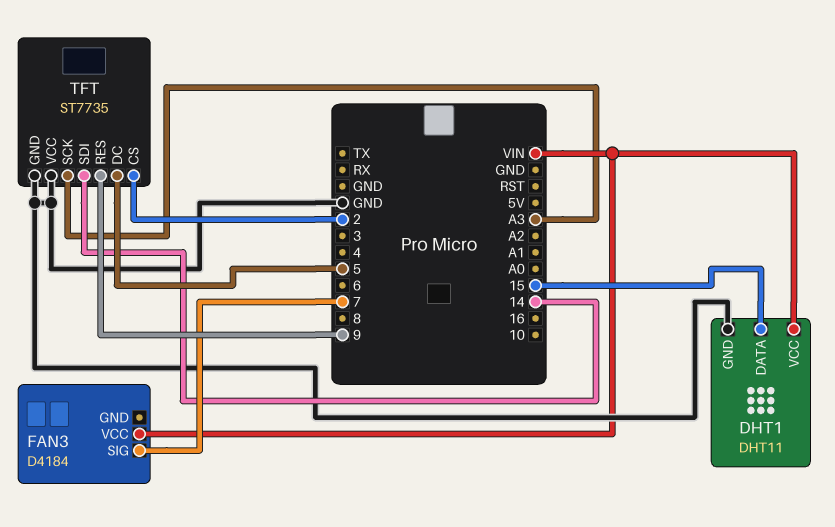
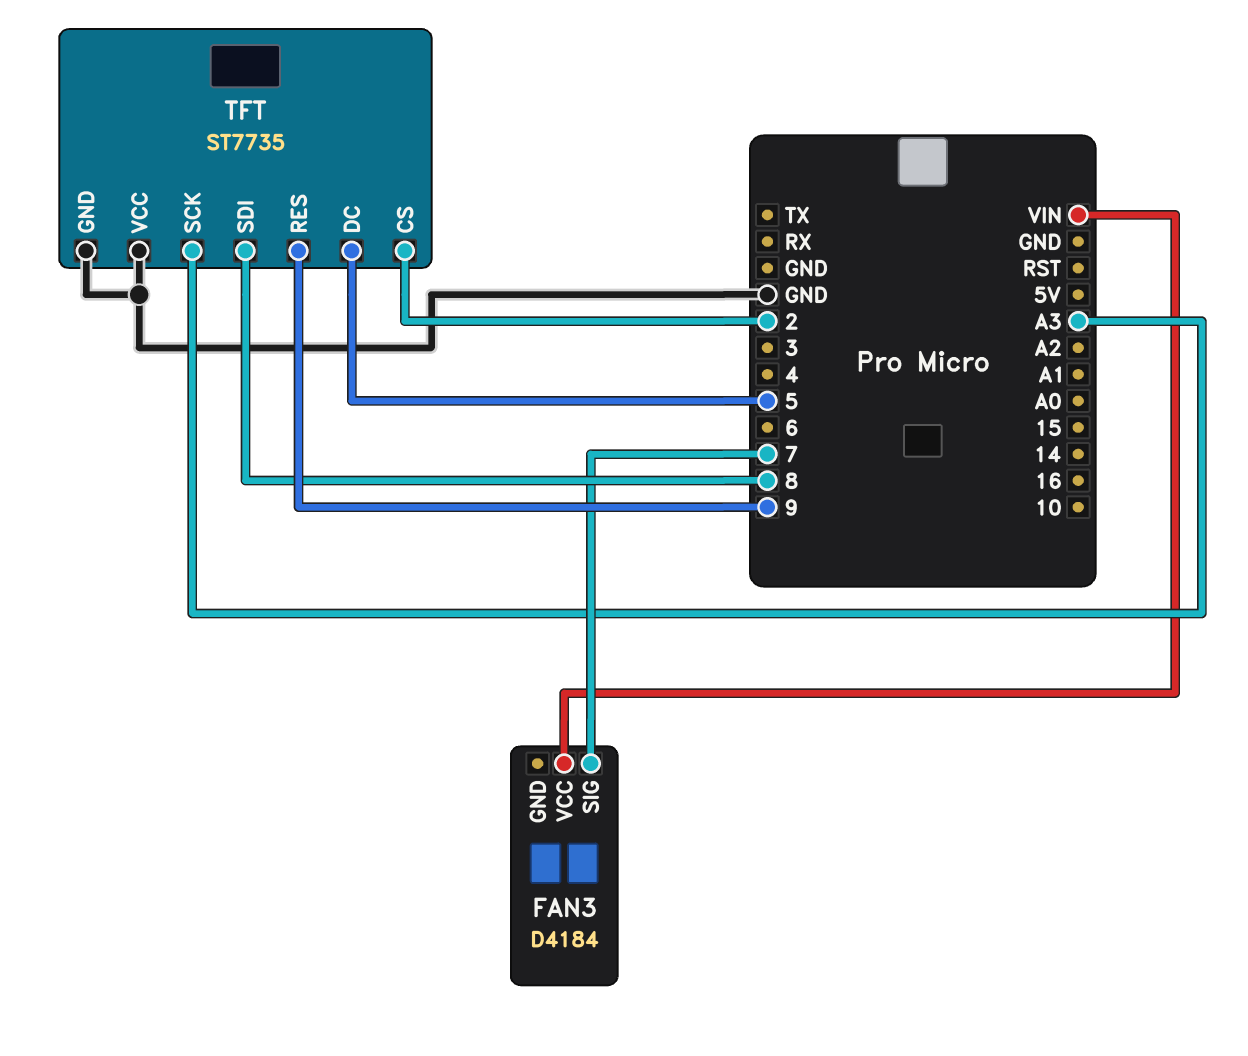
DHT1: DHT11 -> none
DHT1 pin DATA: 15 -> none
DHT1 pin GND: GND -> none
DHT1 pin VCC: VIN -> none
TFT pin SDI: 14 -> 8

